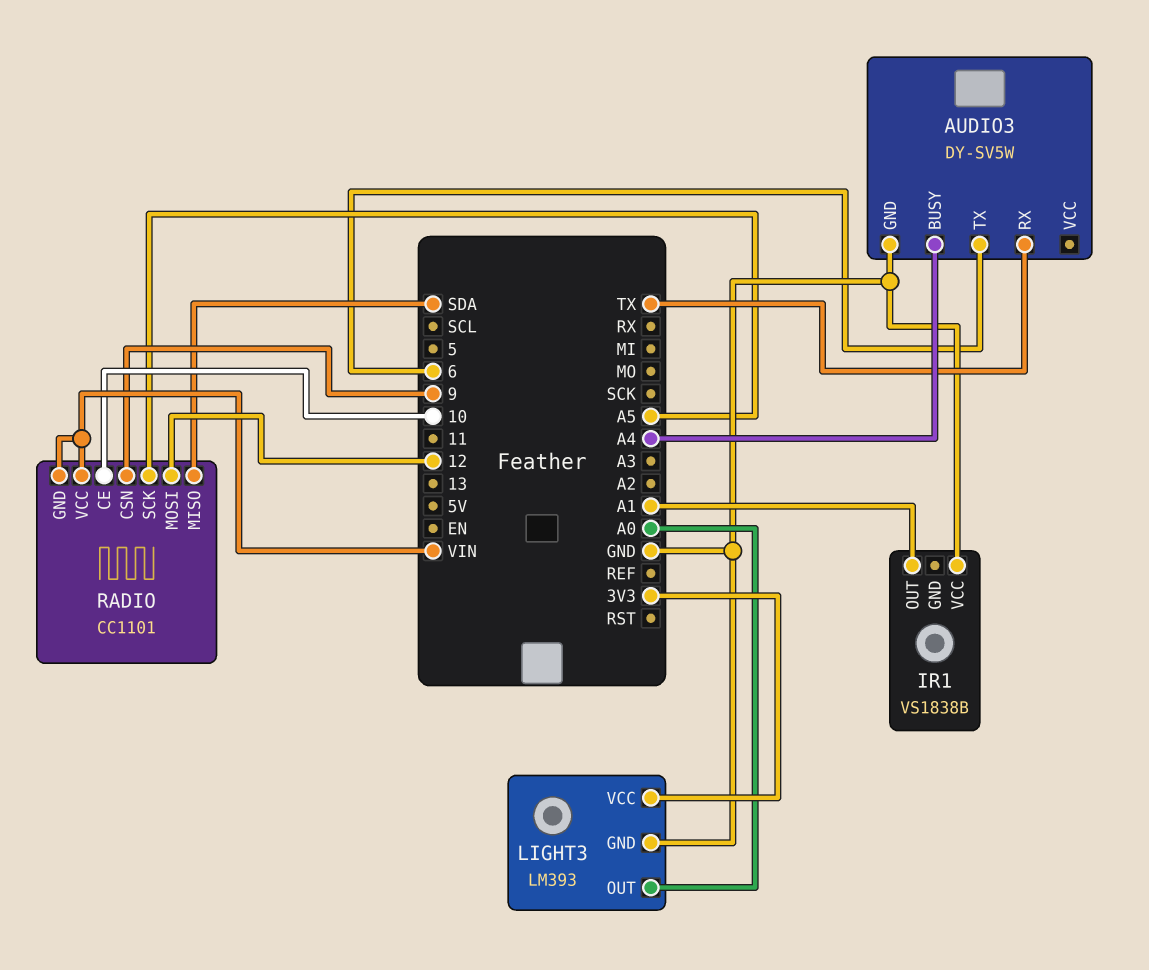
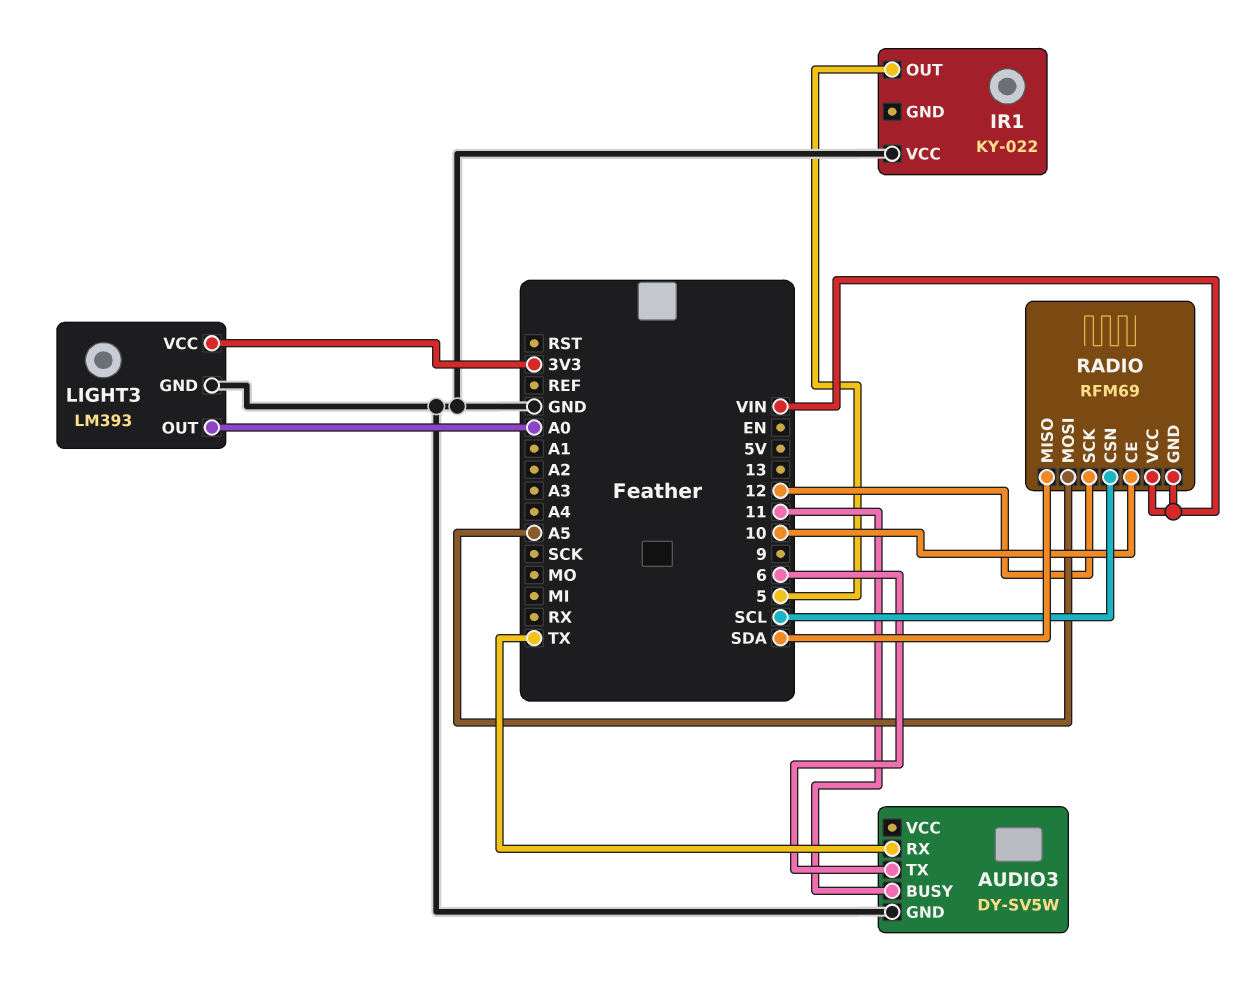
AUDIO3 pin BUSY: A4 -> 11
IR1: VS1838B -> KY-022
IR1 pin OUT: A1 -> 5
RADIO: CC1101 -> RFM69
RADIO pin CSN: 9 -> SCL
RADIO pin MOSI: 12 -> A5
RADIO pin SCK: A5 -> 12

